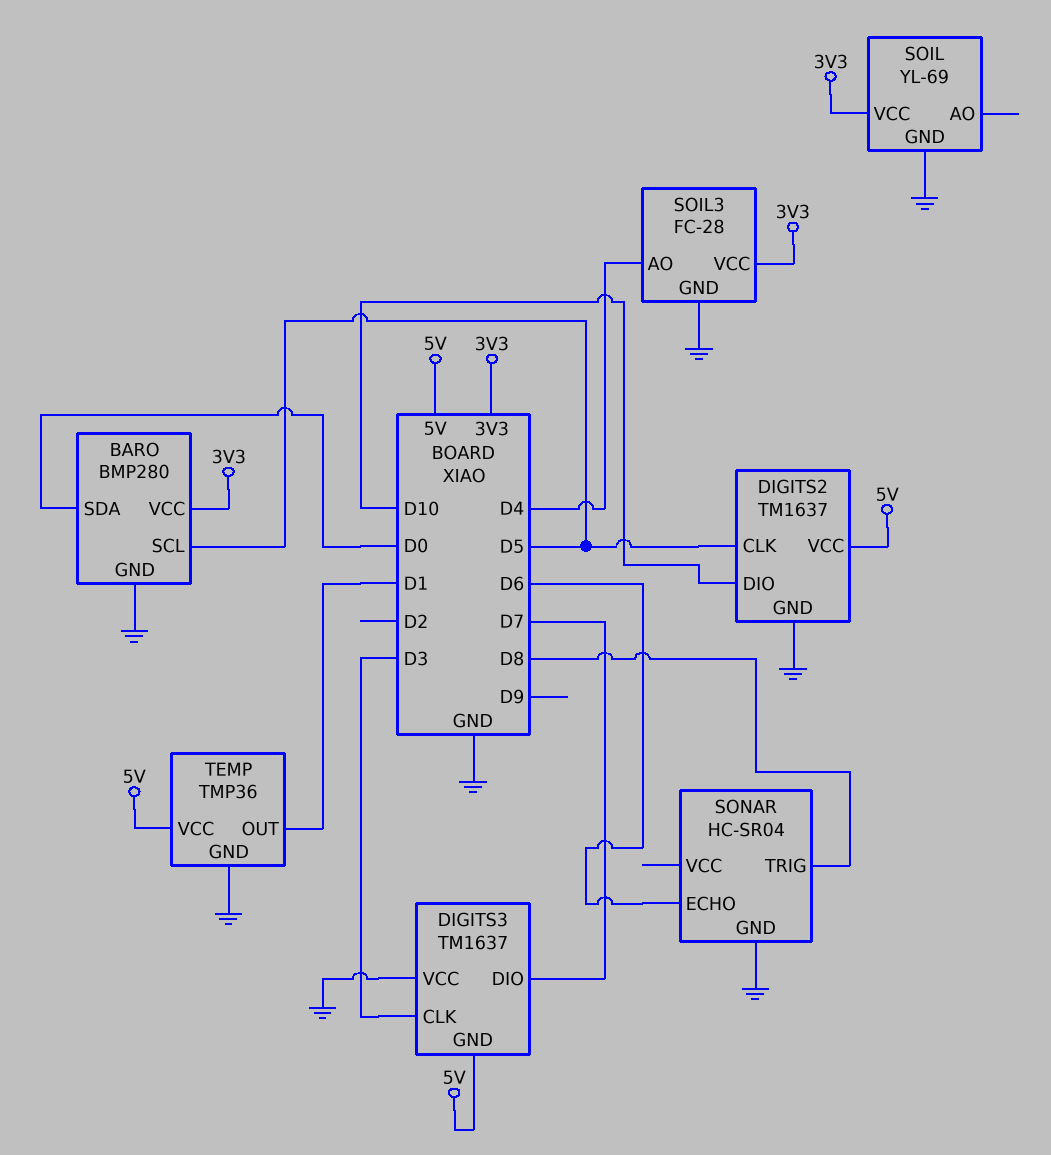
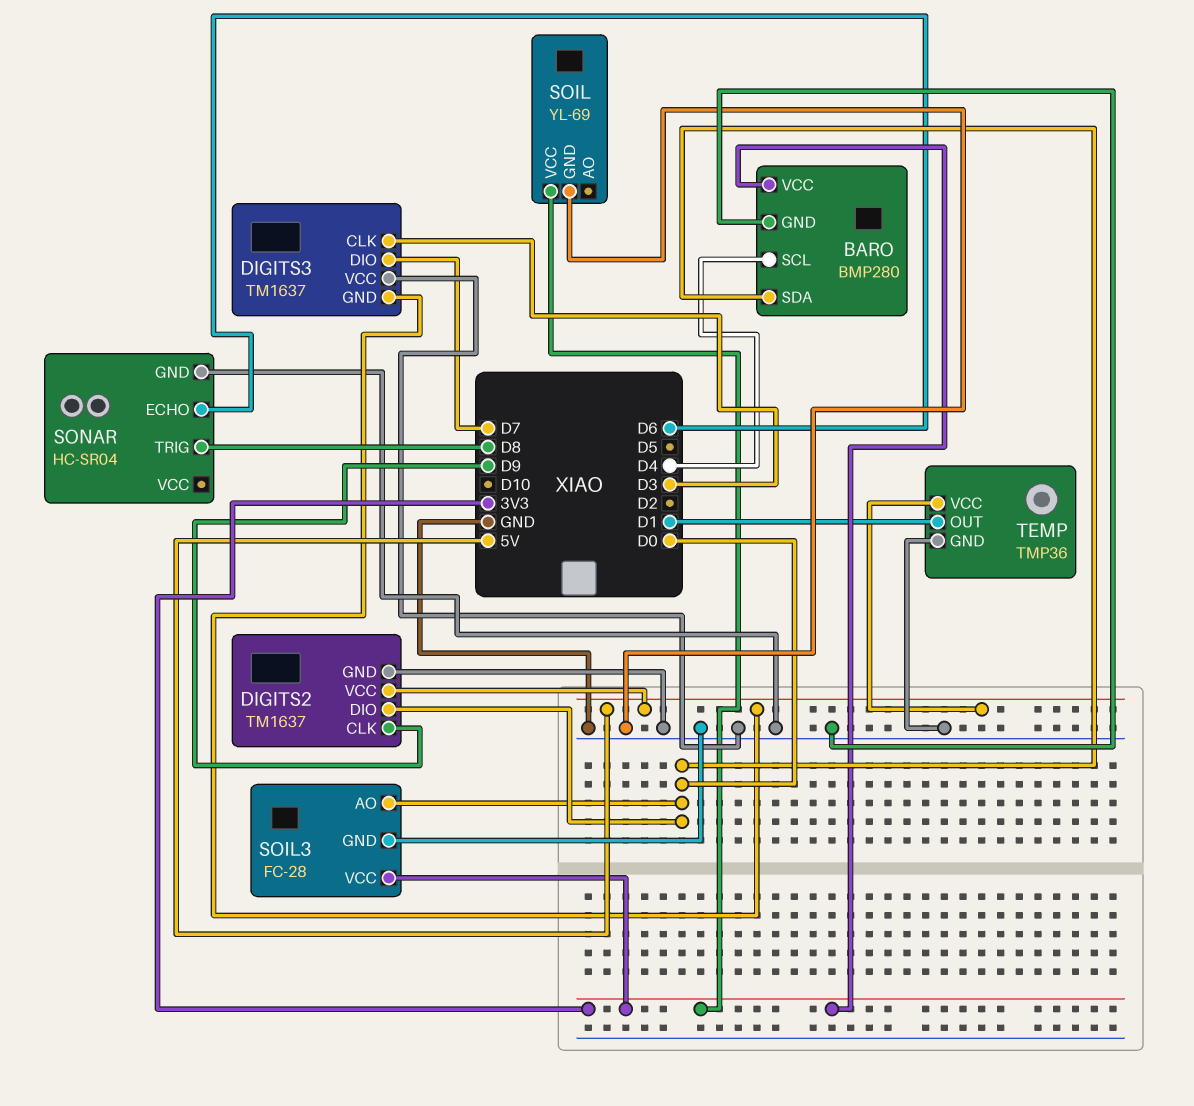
BARO pin SCL: D5 -> D4
DIGITS2 pin CLK: D5 -> D9
DIGITS2 pin DIO: D10 -> D0
SOIL3 pin AO: D4 -> D0

